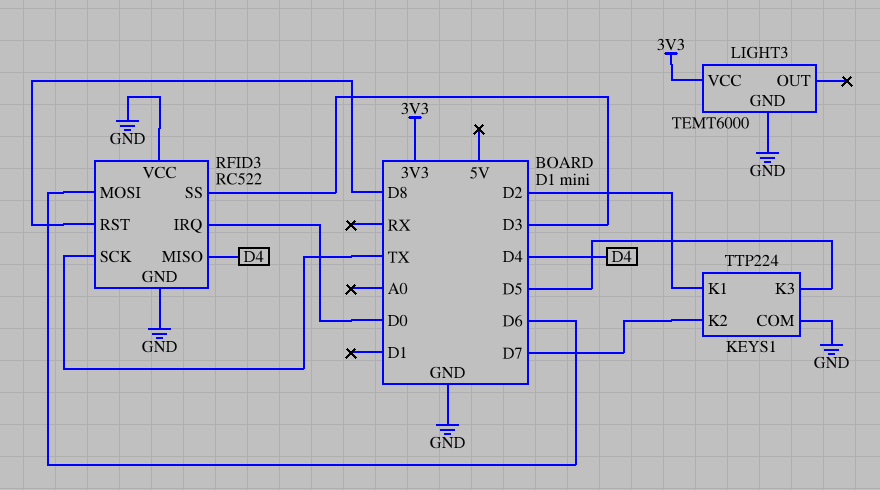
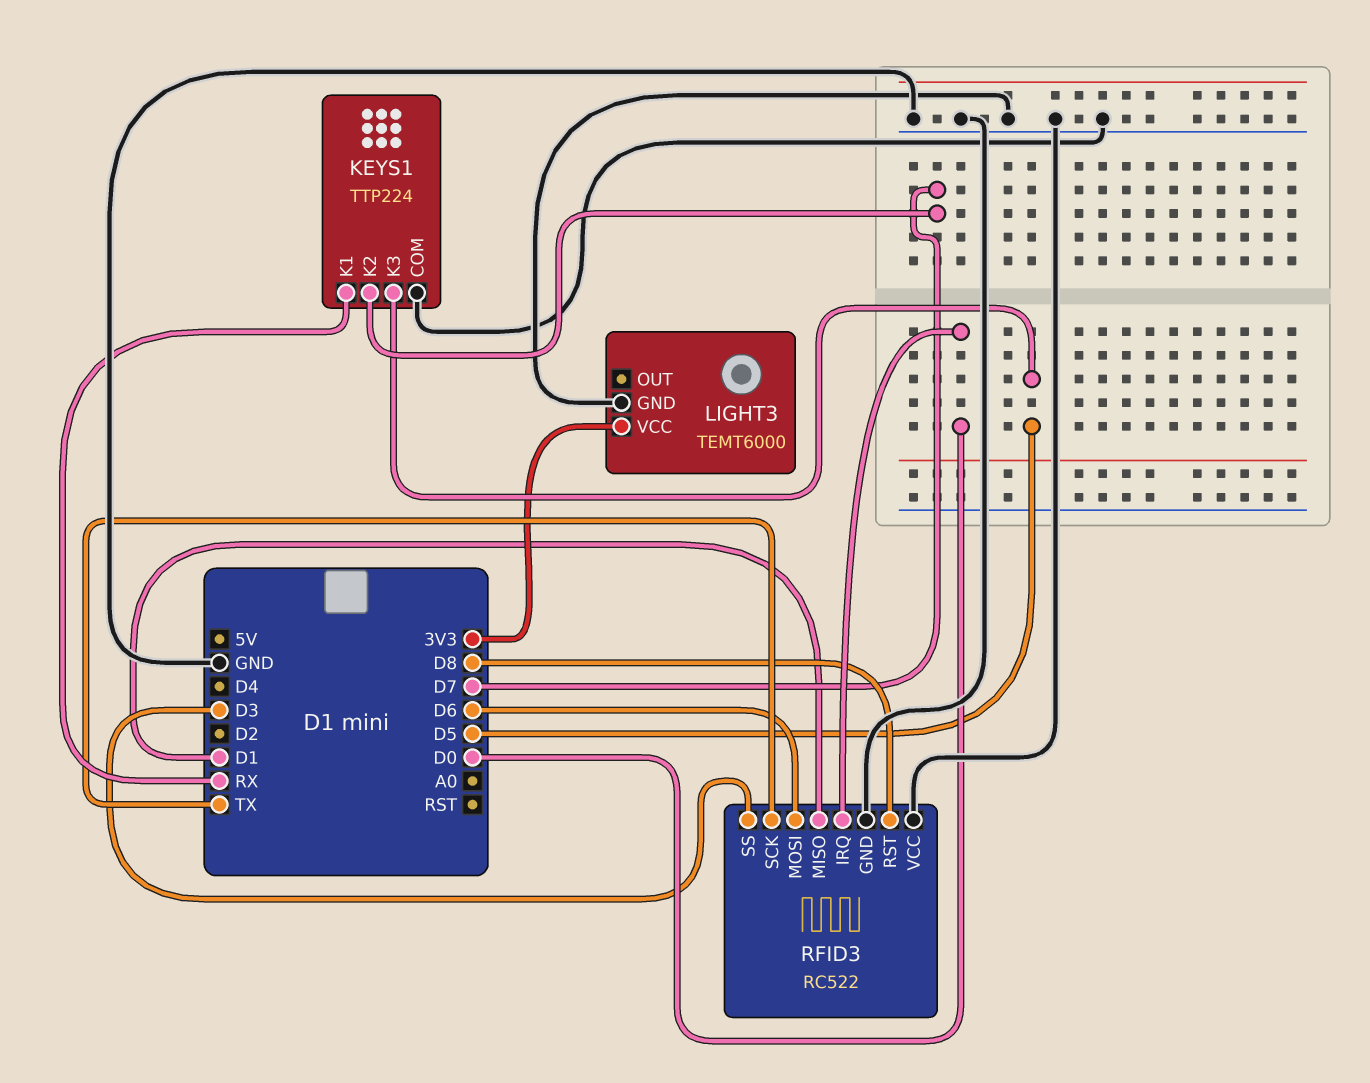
KEYS1 pin K1: D2 -> RX
RFID3 pin MISO: D4 -> D1

